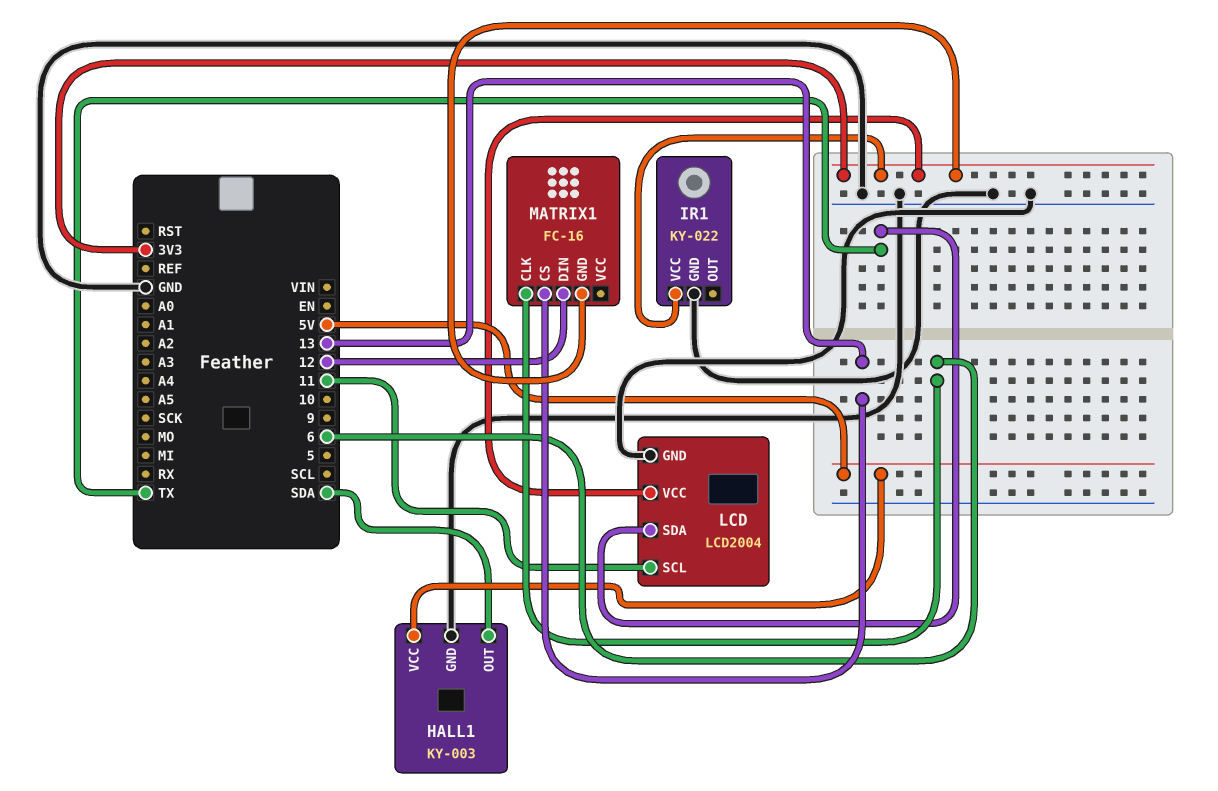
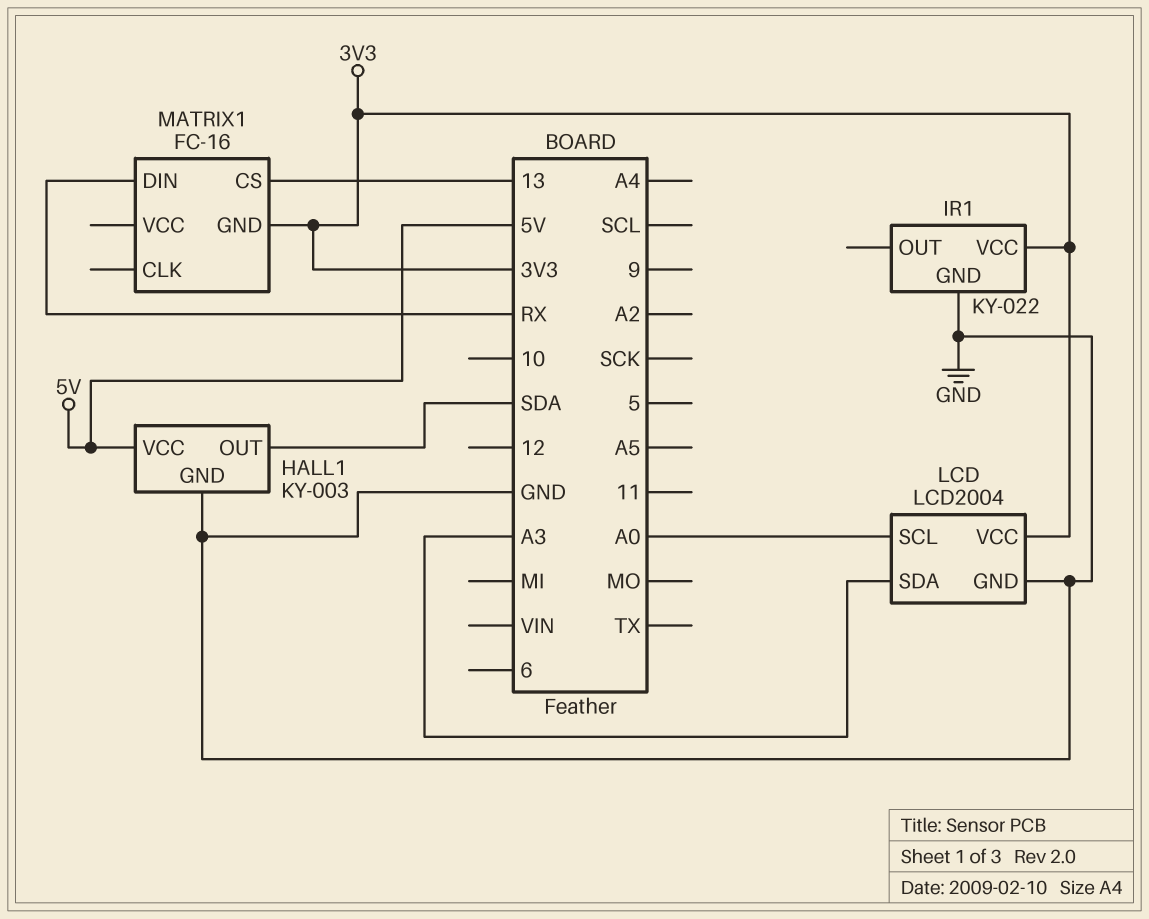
LCD pin SCL: 11 -> A0
LCD pin SDA: TX -> A3
MATRIX1 pin CLK: 6 -> none
MATRIX1 pin DIN: 12 -> RX

